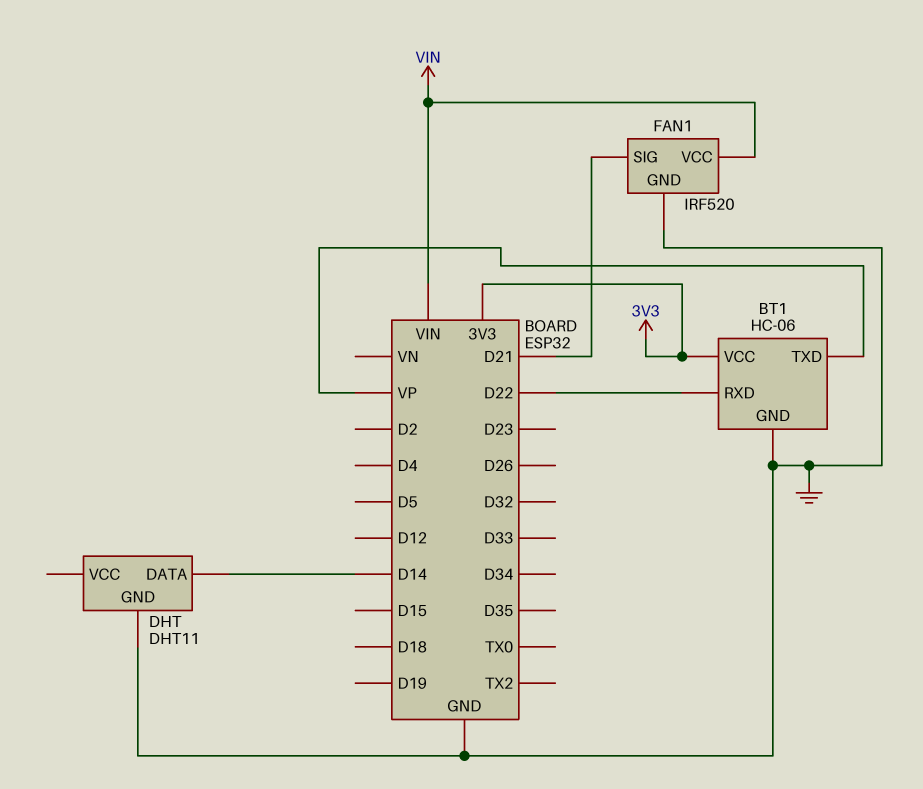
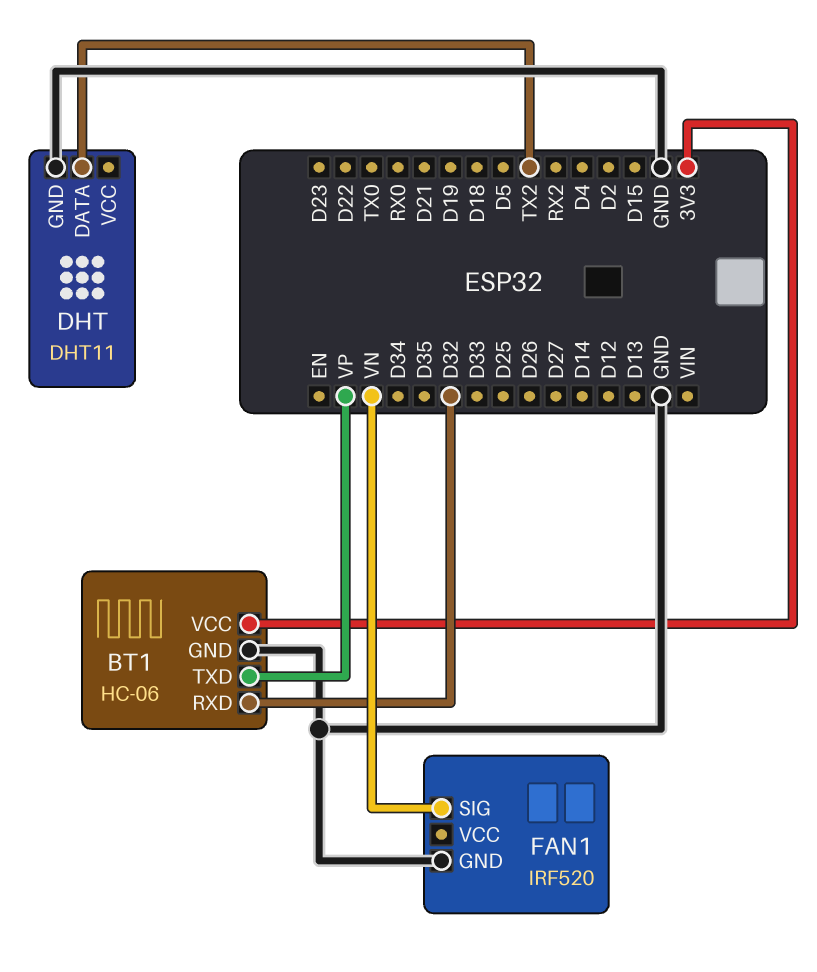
BT1 pin RXD: D22 -> D32
DHT pin DATA: D14 -> TX2
FAN1 pin SIG: D21 -> VN
FAN1 pin VCC: VIN -> none

